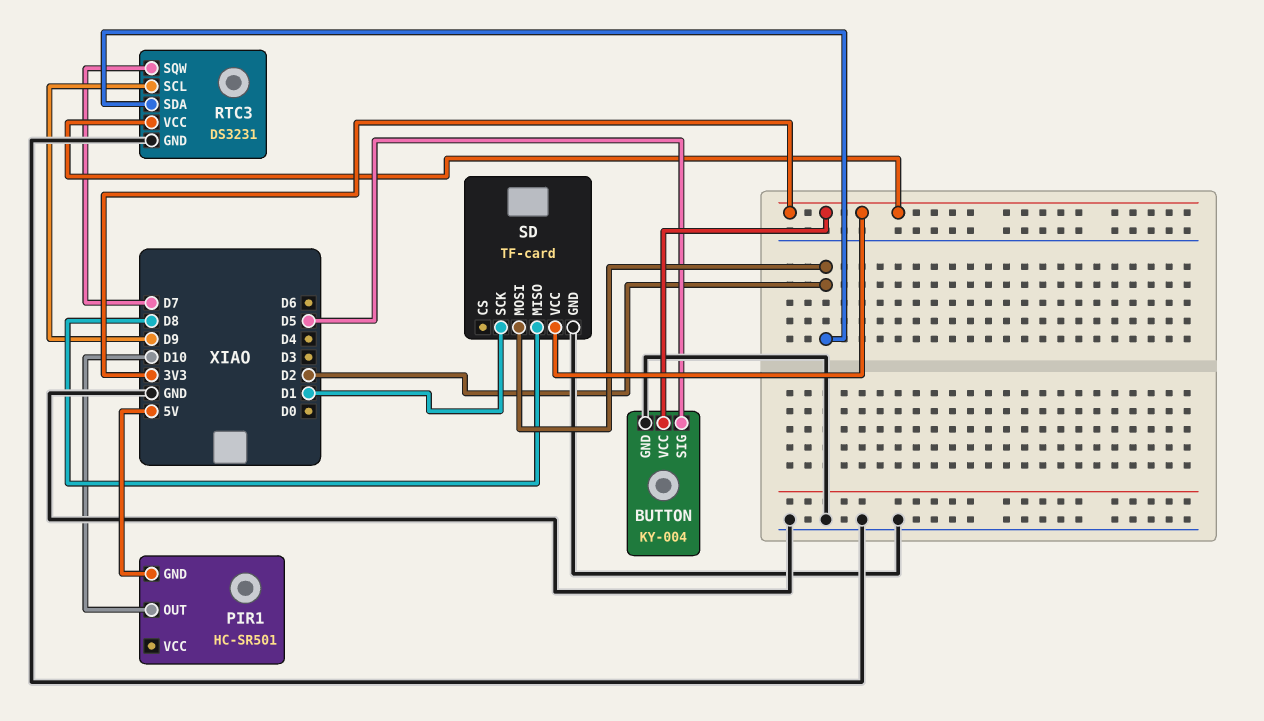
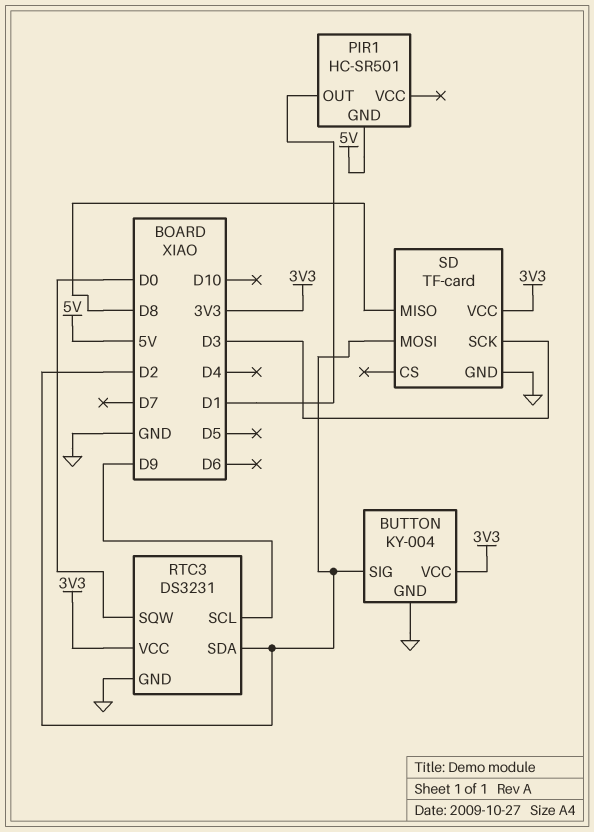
BUTTON pin SIG: D5 -> D2
PIR1 pin OUT: D10 -> D1
RTC3 pin SQW: D7 -> D0
SD pin SCK: D1 -> D3

